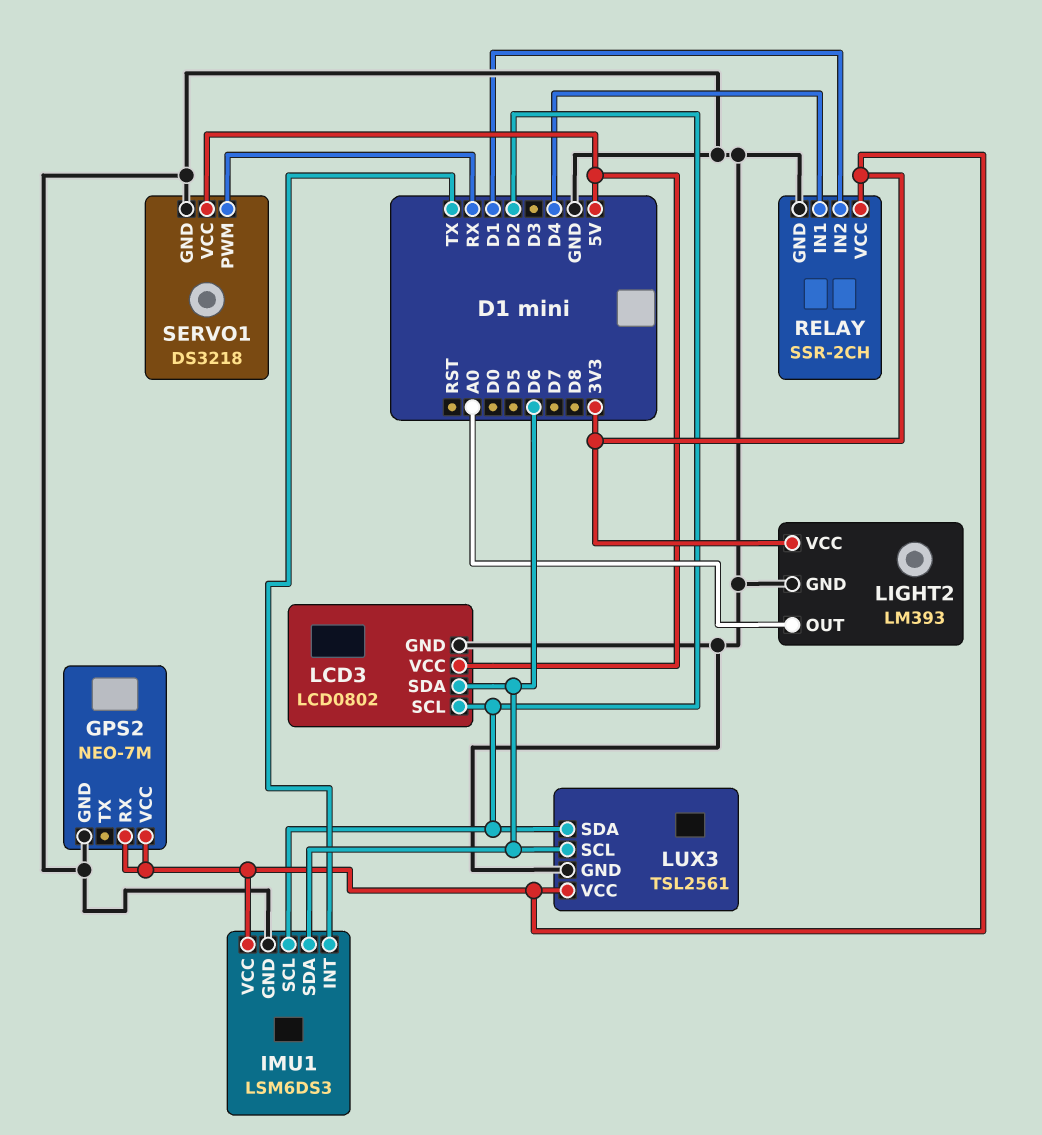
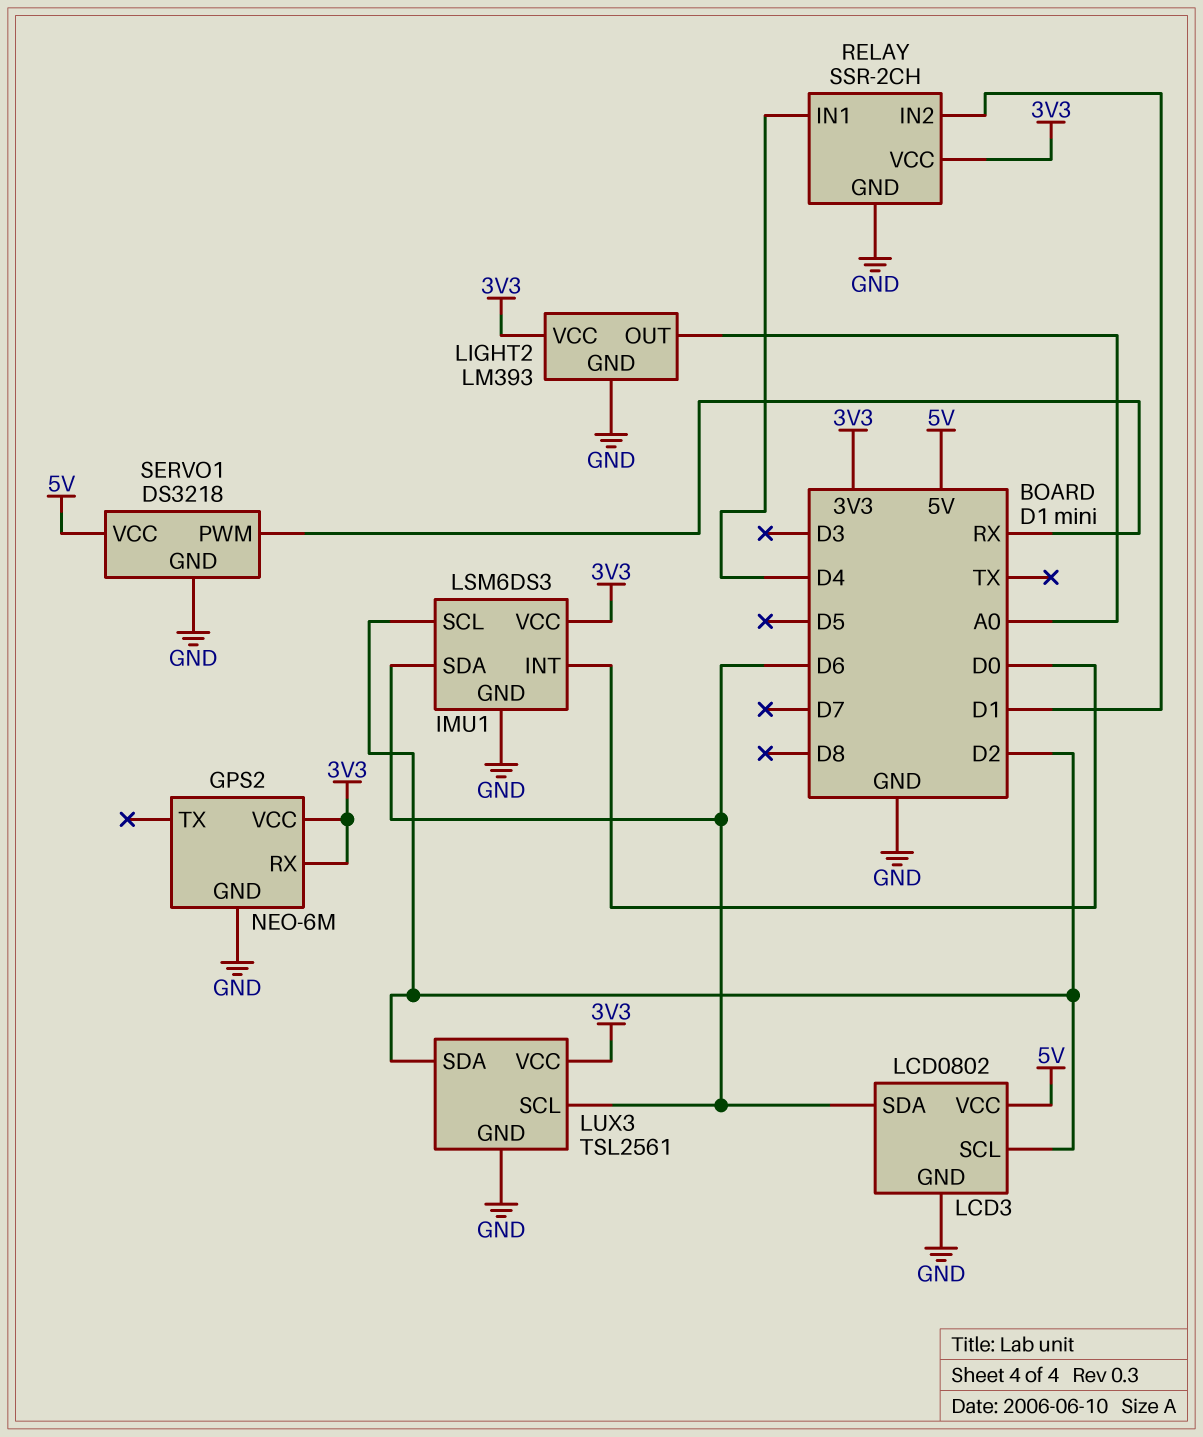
GPS2: NEO-7M -> NEO-6M
IMU1 pin INT: TX -> D0

